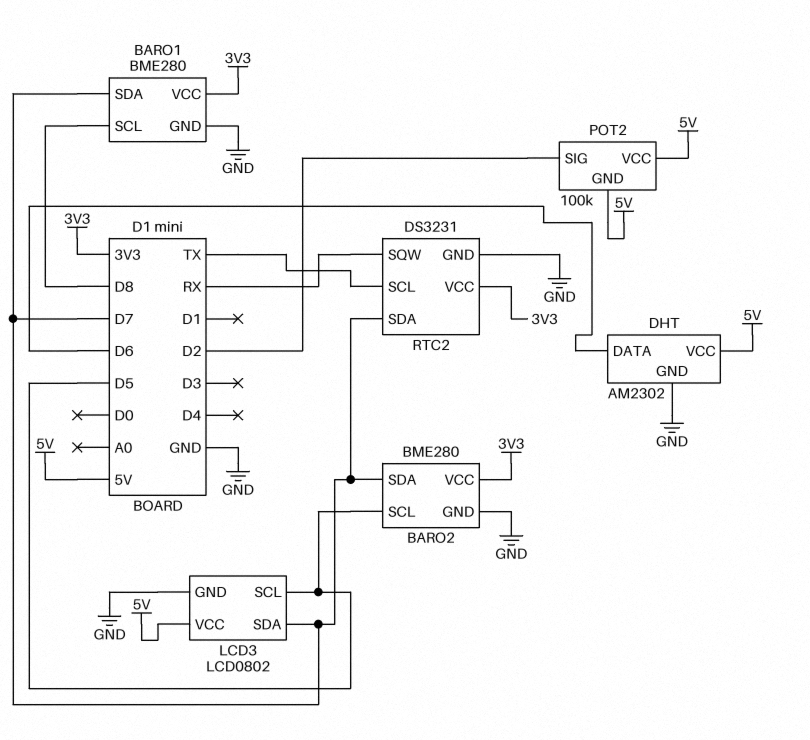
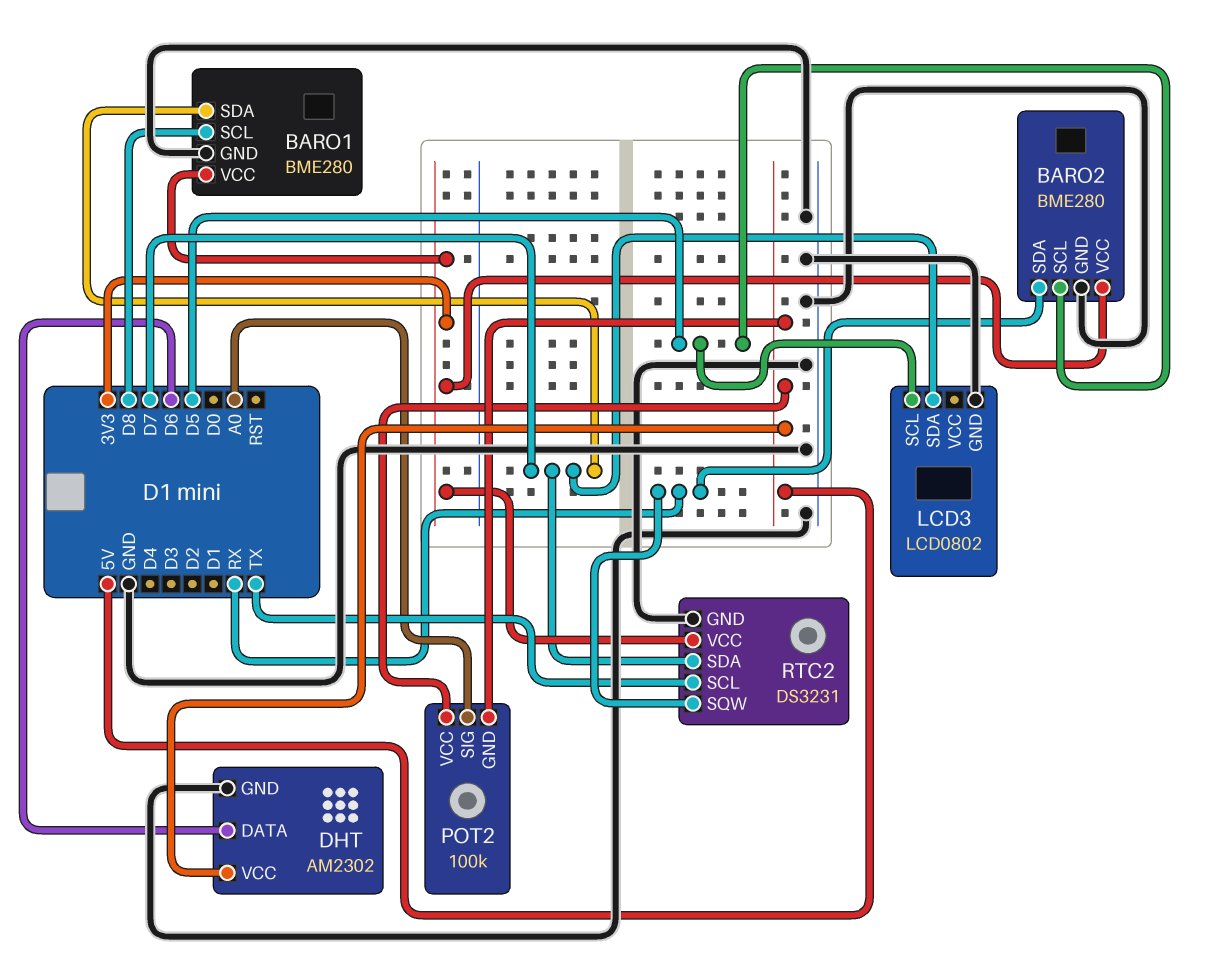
BARO2 pin SDA: D7 -> RX
LCD3 pin VCC: 5V -> none
POT2 pin SIG: D2 -> A0

